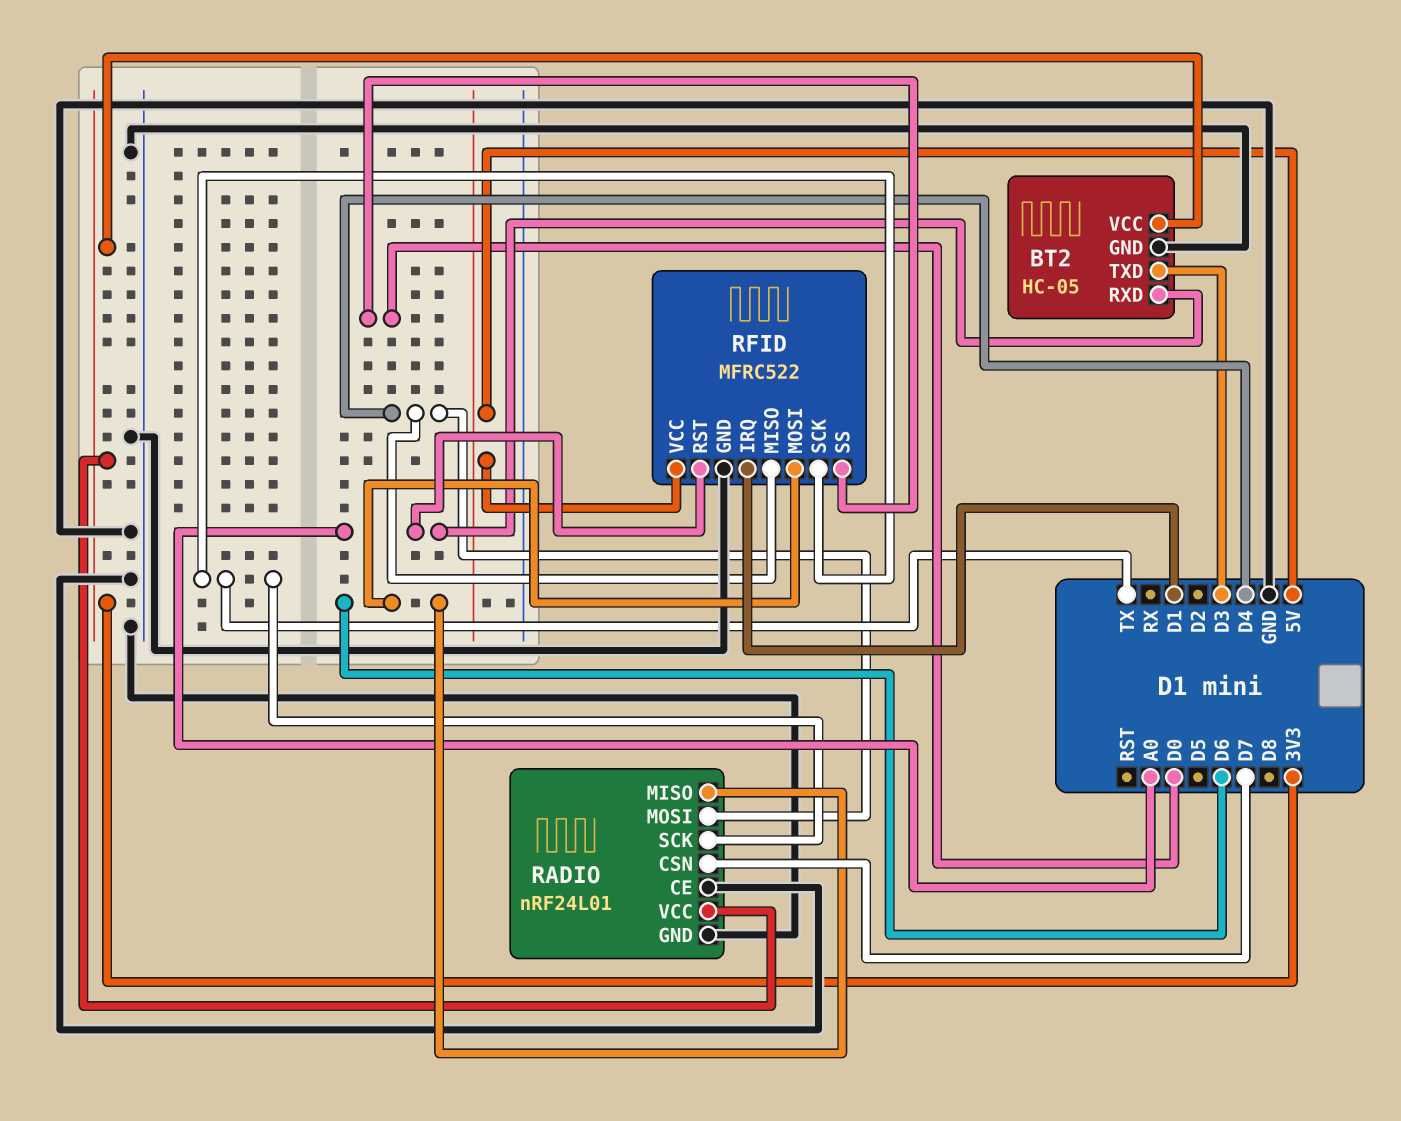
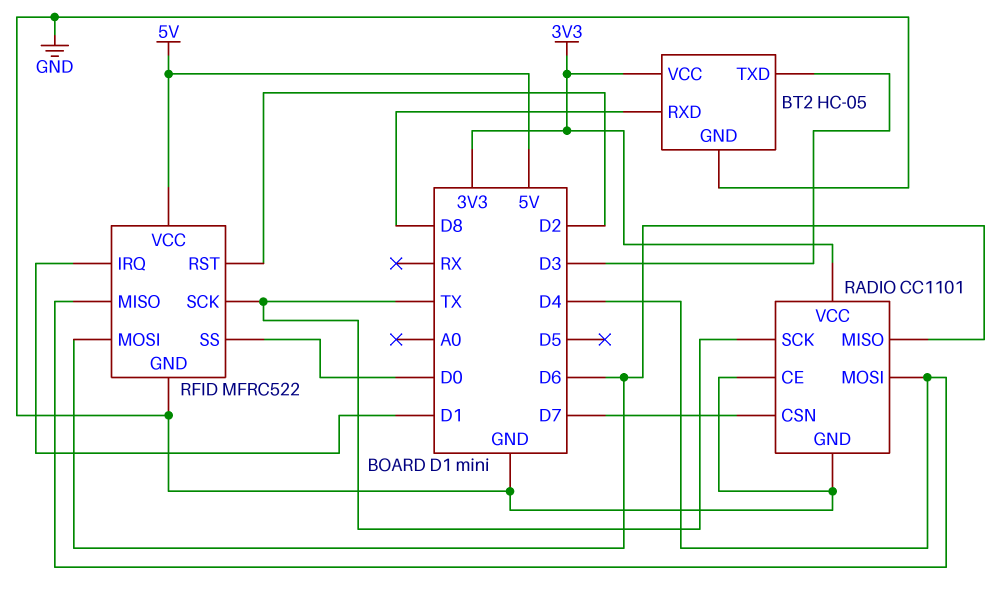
BT2 pin RXD: A0 -> D8
RADIO: nRF24L01 -> CC1101
RFID pin RST: A0 -> D2

